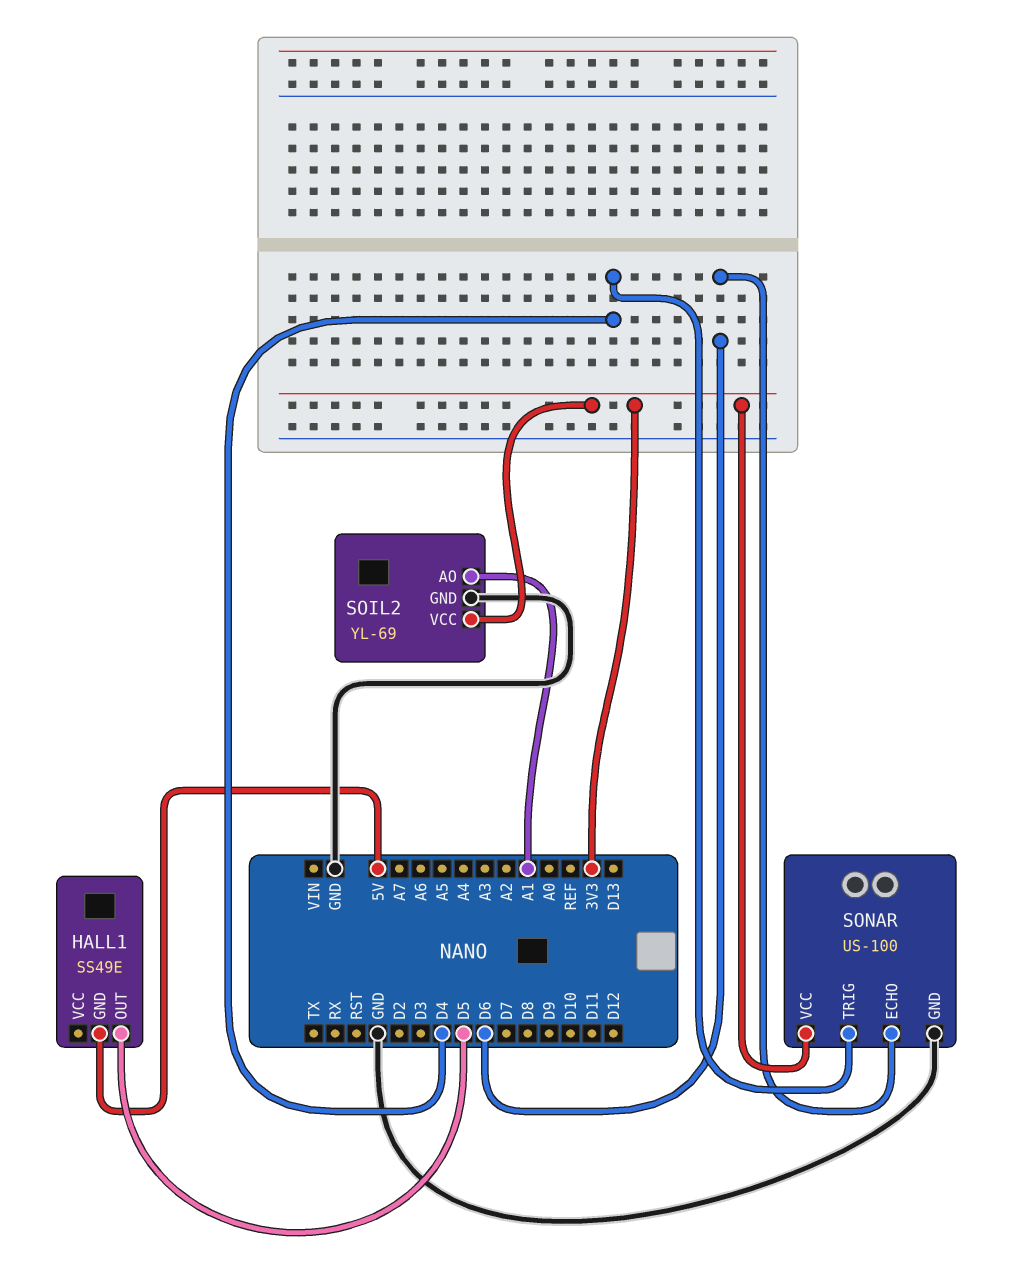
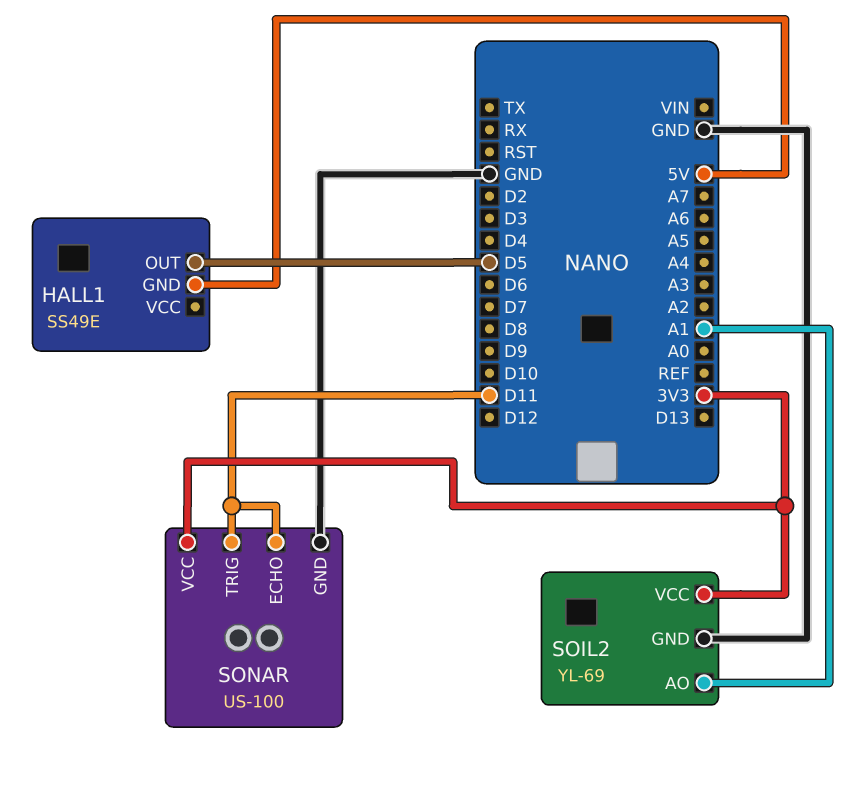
SONAR pin ECHO: D6 -> D11
SONAR pin TRIG: D4 -> D11

